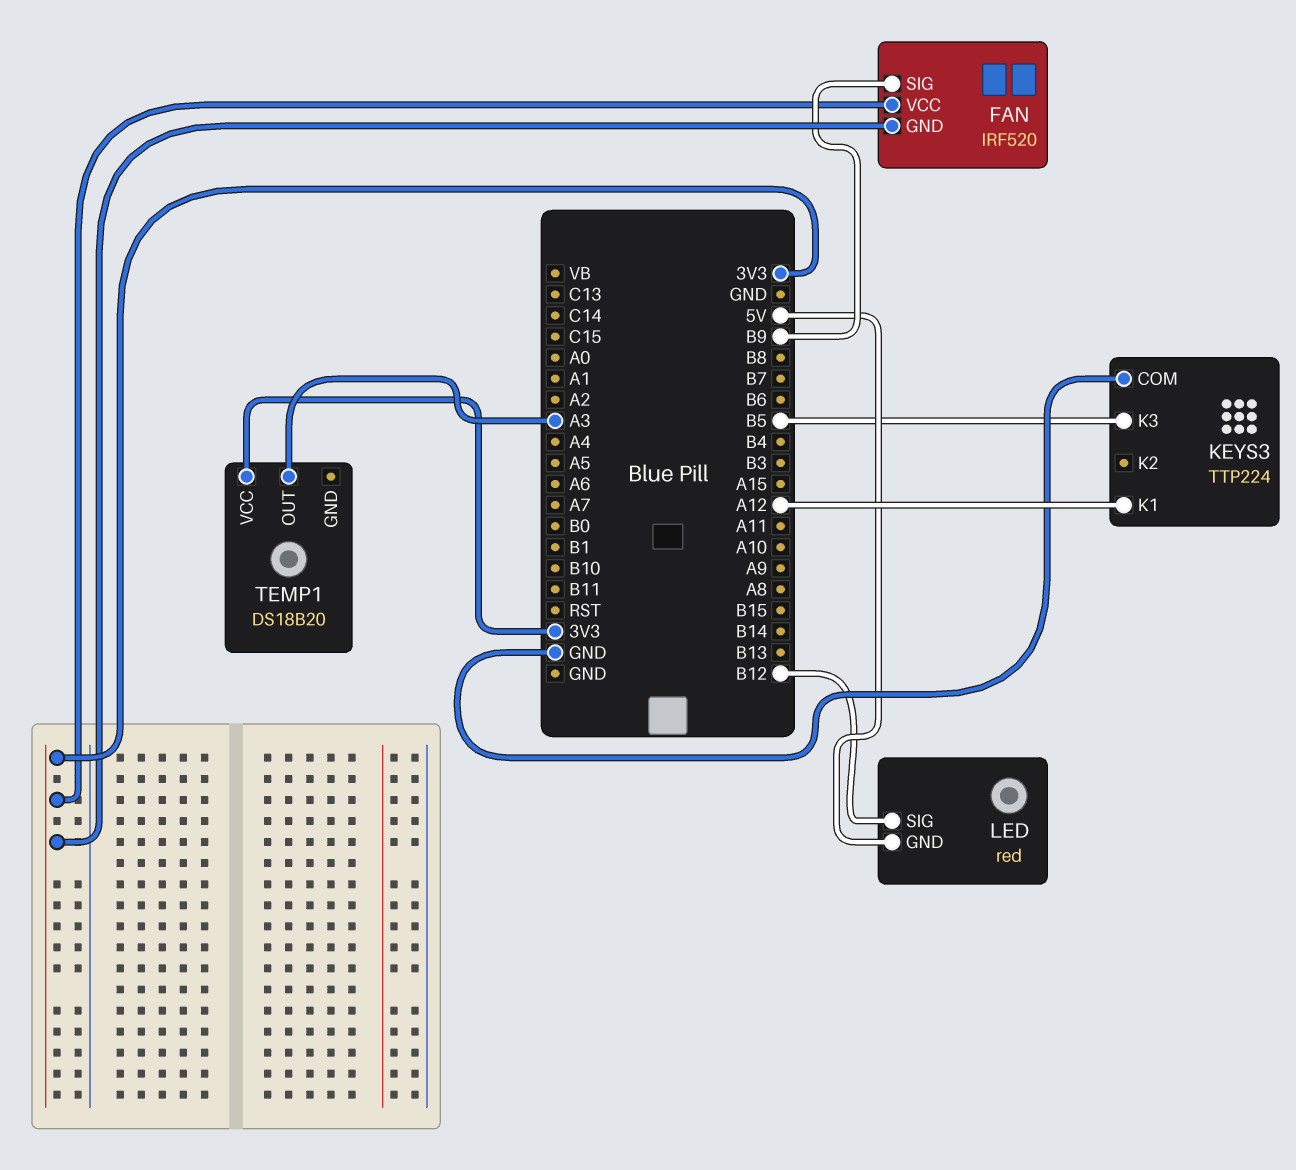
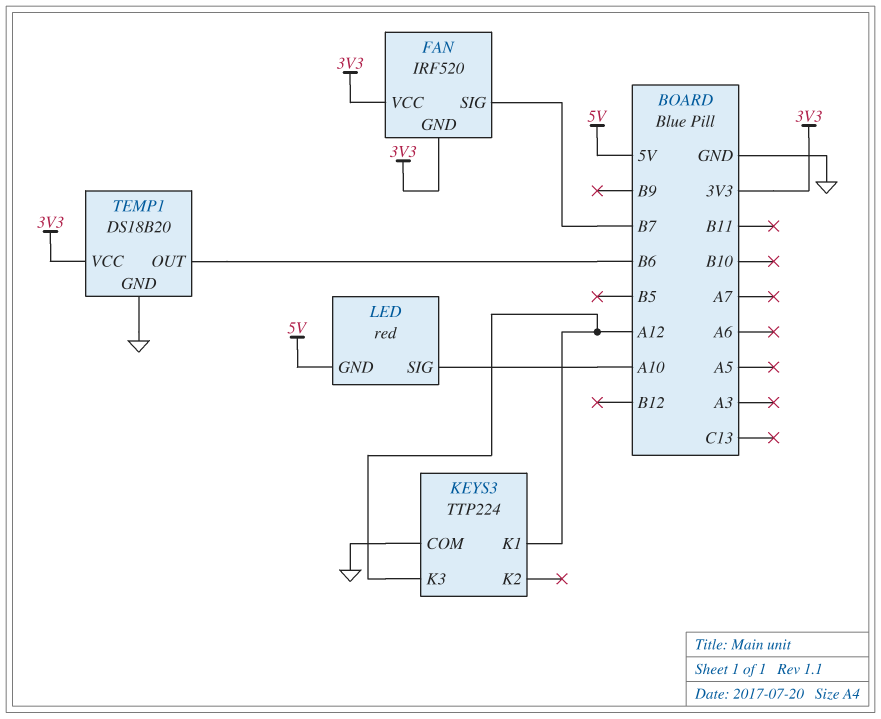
FAN pin SIG: B9 -> B7
KEYS3 pin K3: B5 -> A12
LED pin SIG: B12 -> A10
TEMP1 pin GND: none -> GND
TEMP1 pin OUT: A3 -> B6

